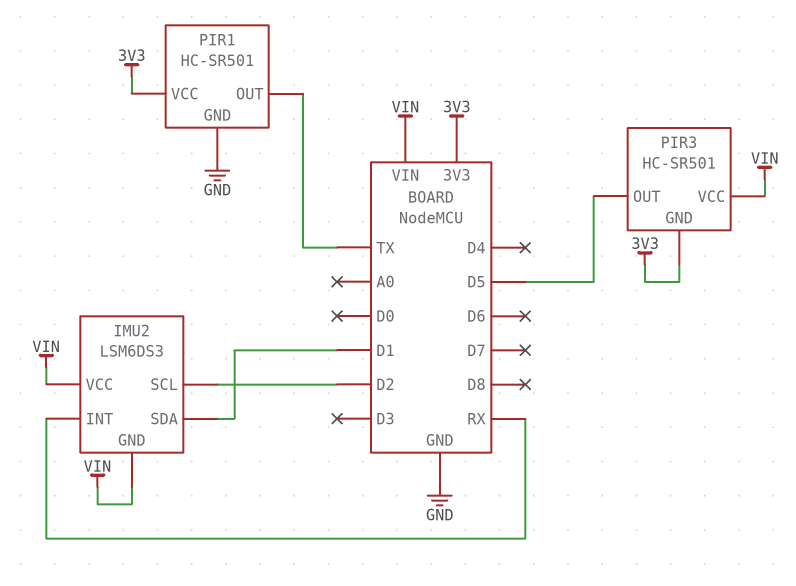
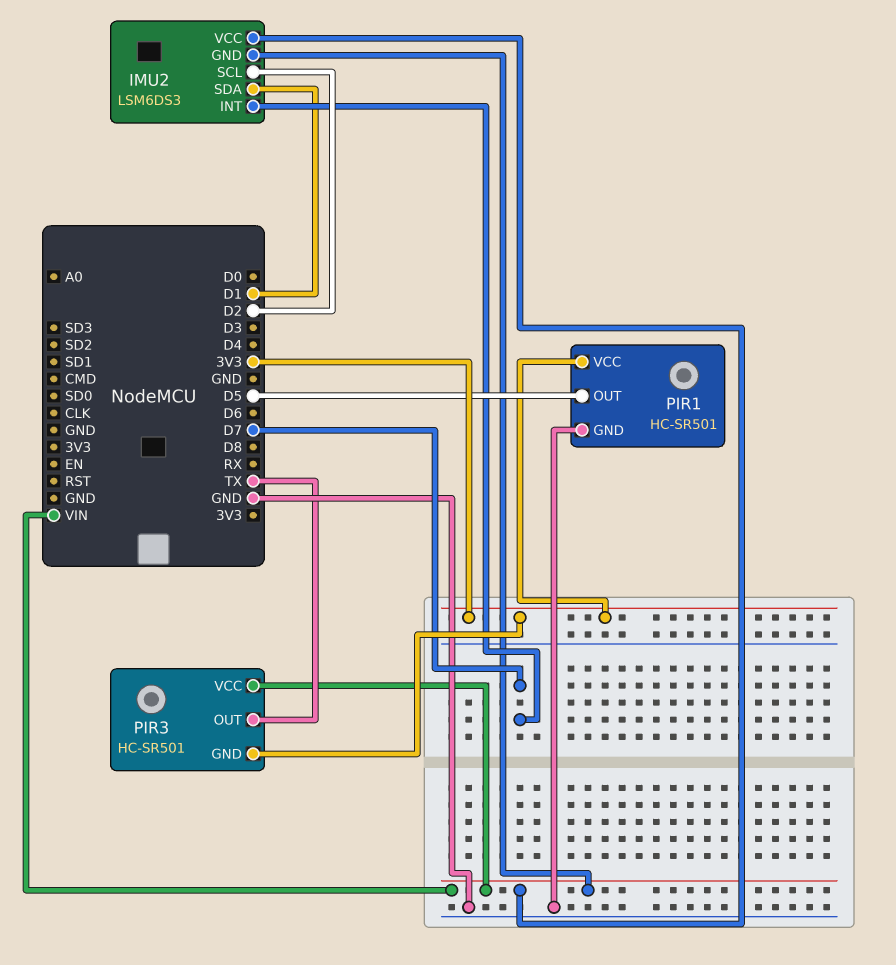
IMU2 pin INT: RX -> D7
PIR1 pin OUT: TX -> D5
PIR3 pin OUT: D5 -> TX

